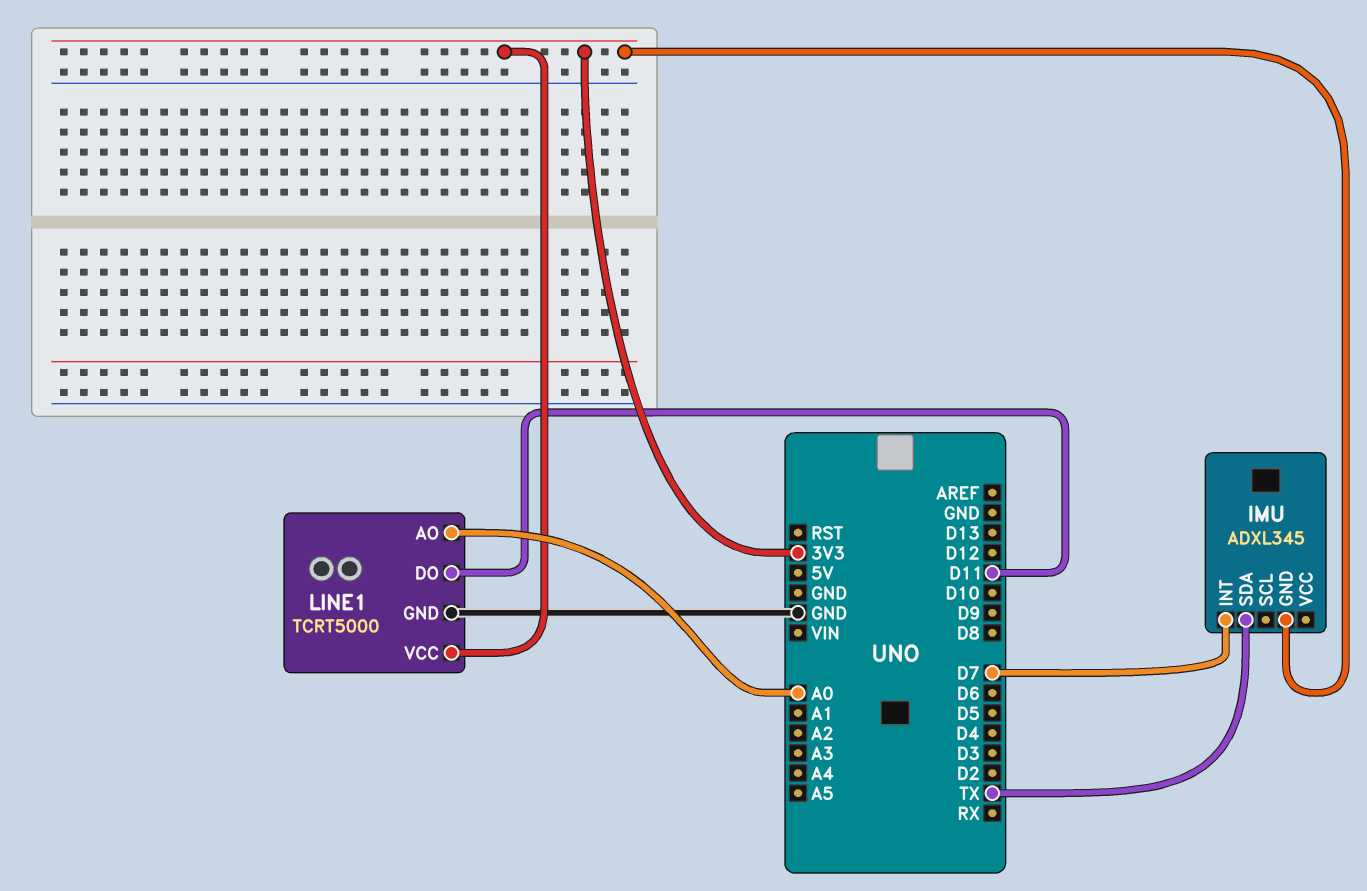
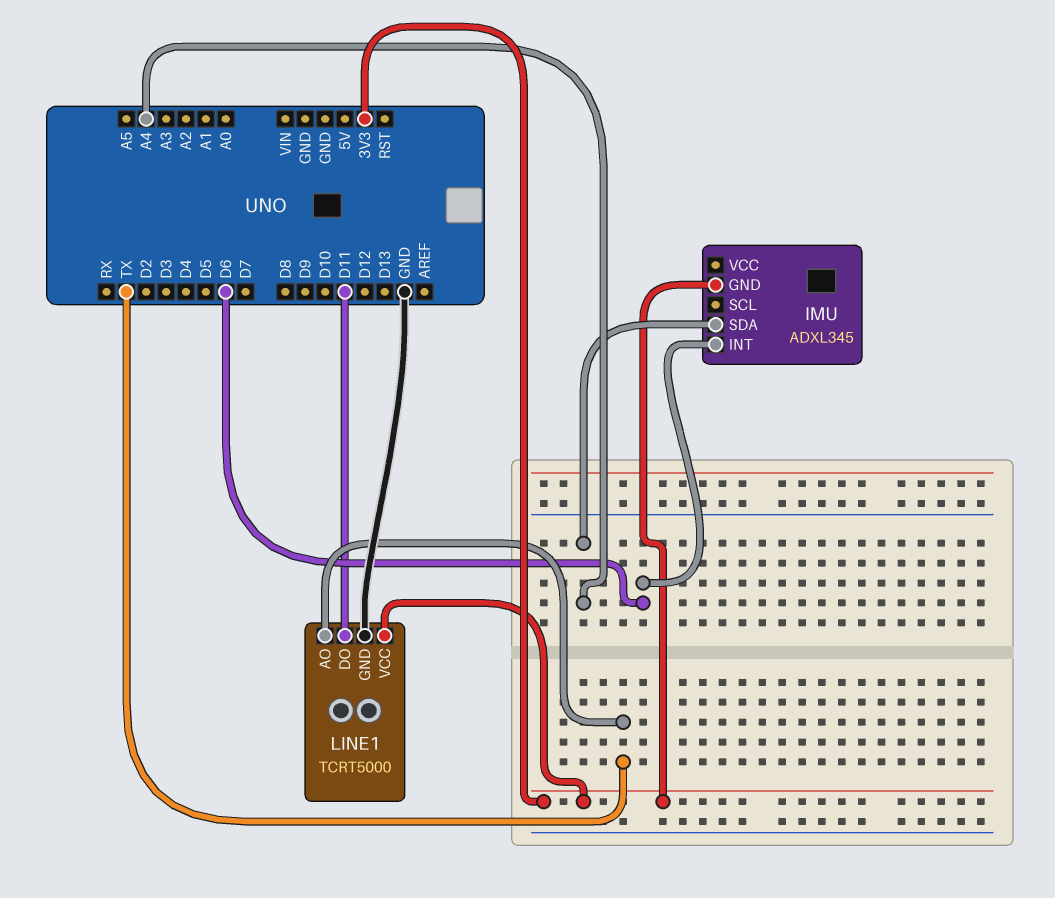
IMU pin INT: D7 -> D6
IMU pin SDA: TX -> A4
LINE1 pin AO: A0 -> TX

